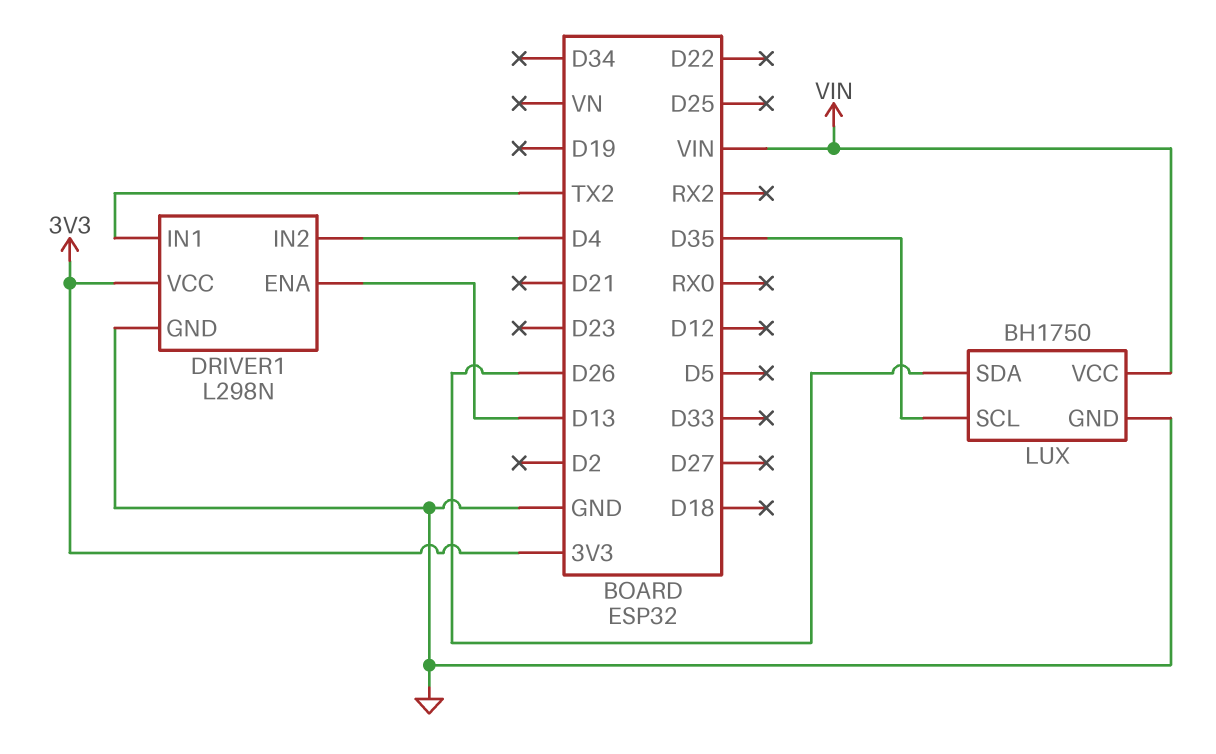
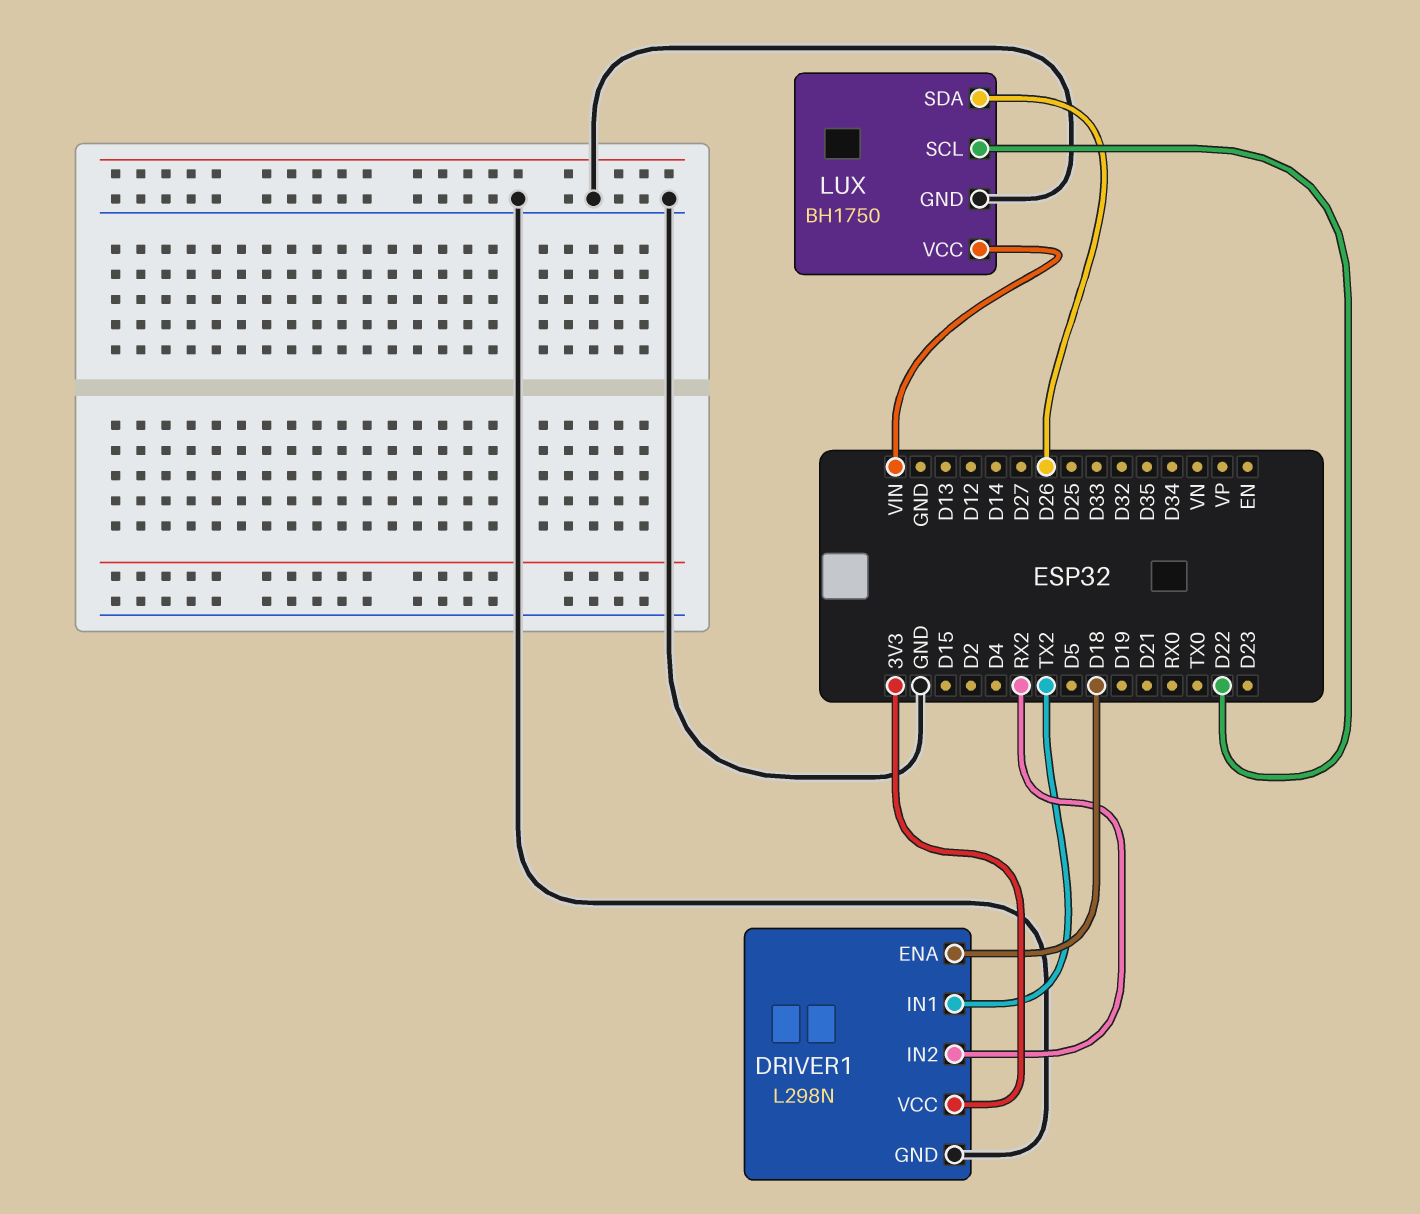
DRIVER1 pin ENA: D13 -> D18
DRIVER1 pin IN2: D4 -> RX2
LUX pin SCL: D35 -> D22

